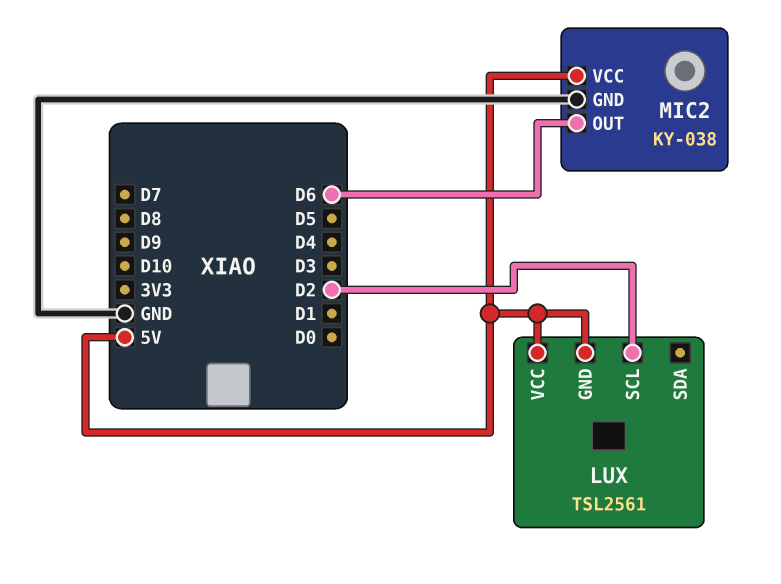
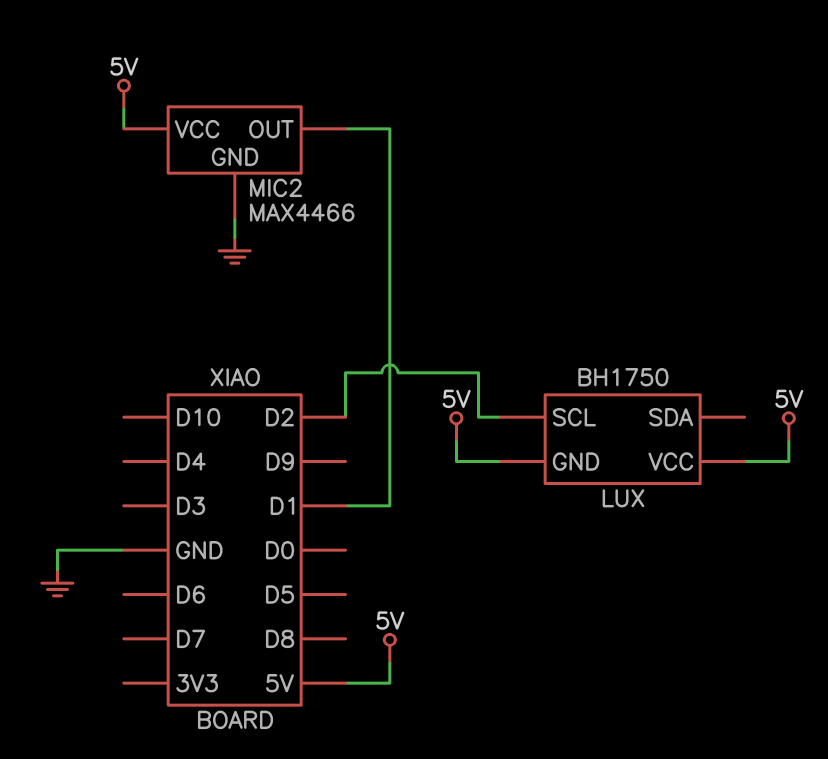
LUX: TSL2561 -> BH1750
MIC2: KY-038 -> MAX4466
MIC2 pin OUT: D6 -> D1

